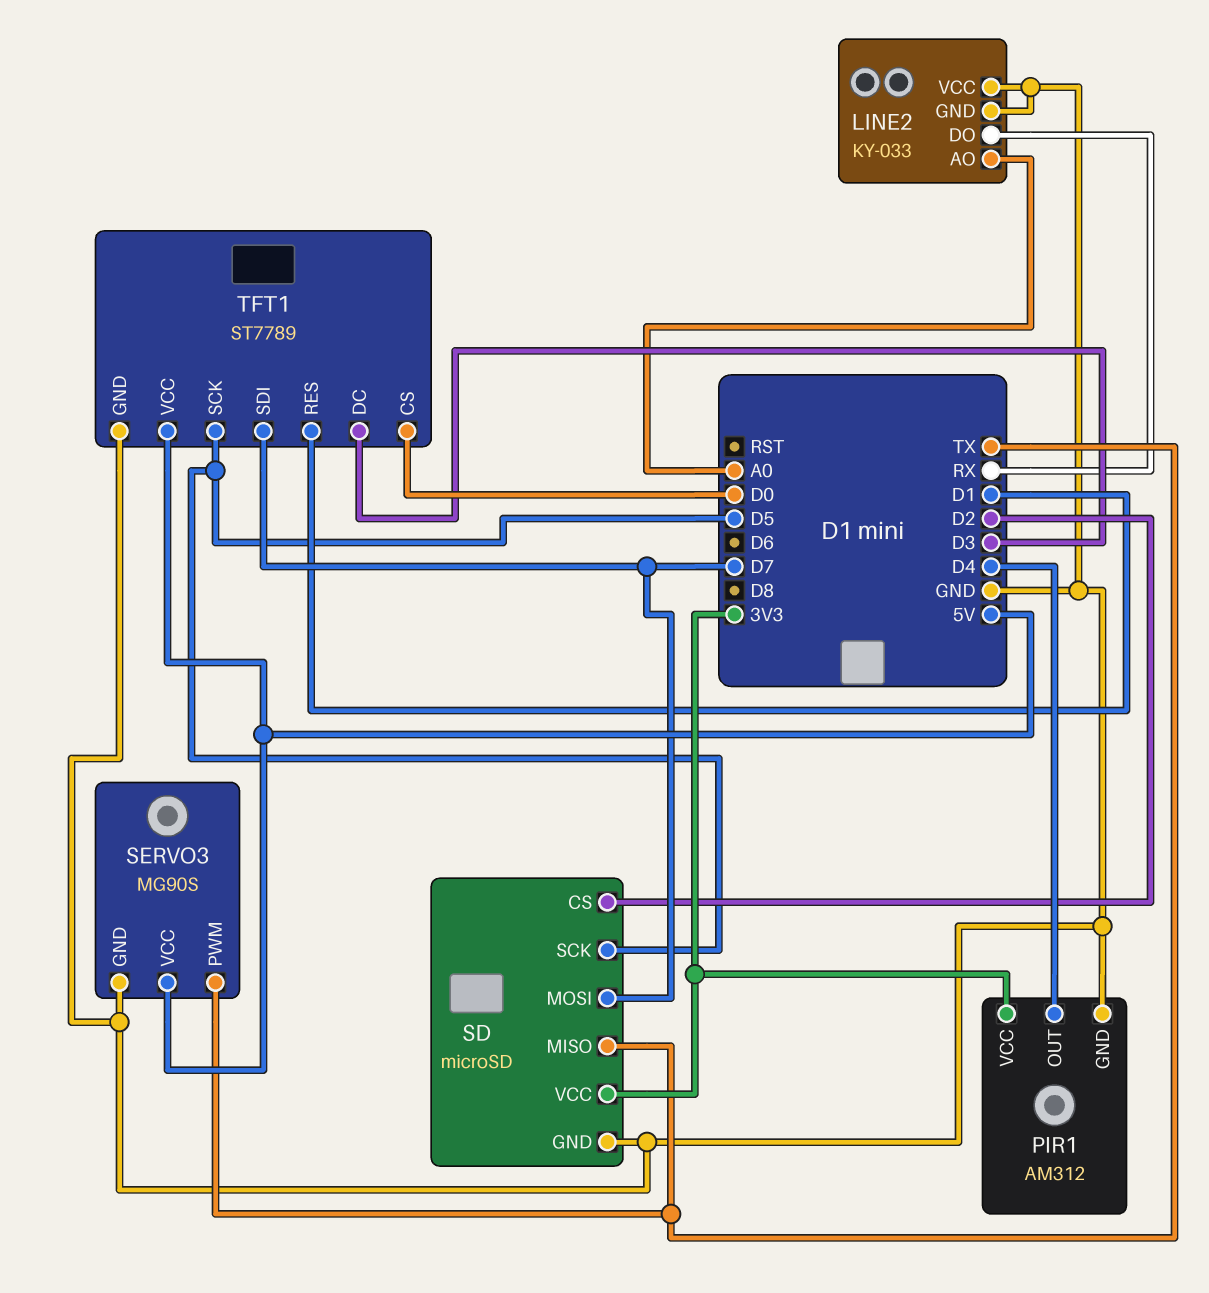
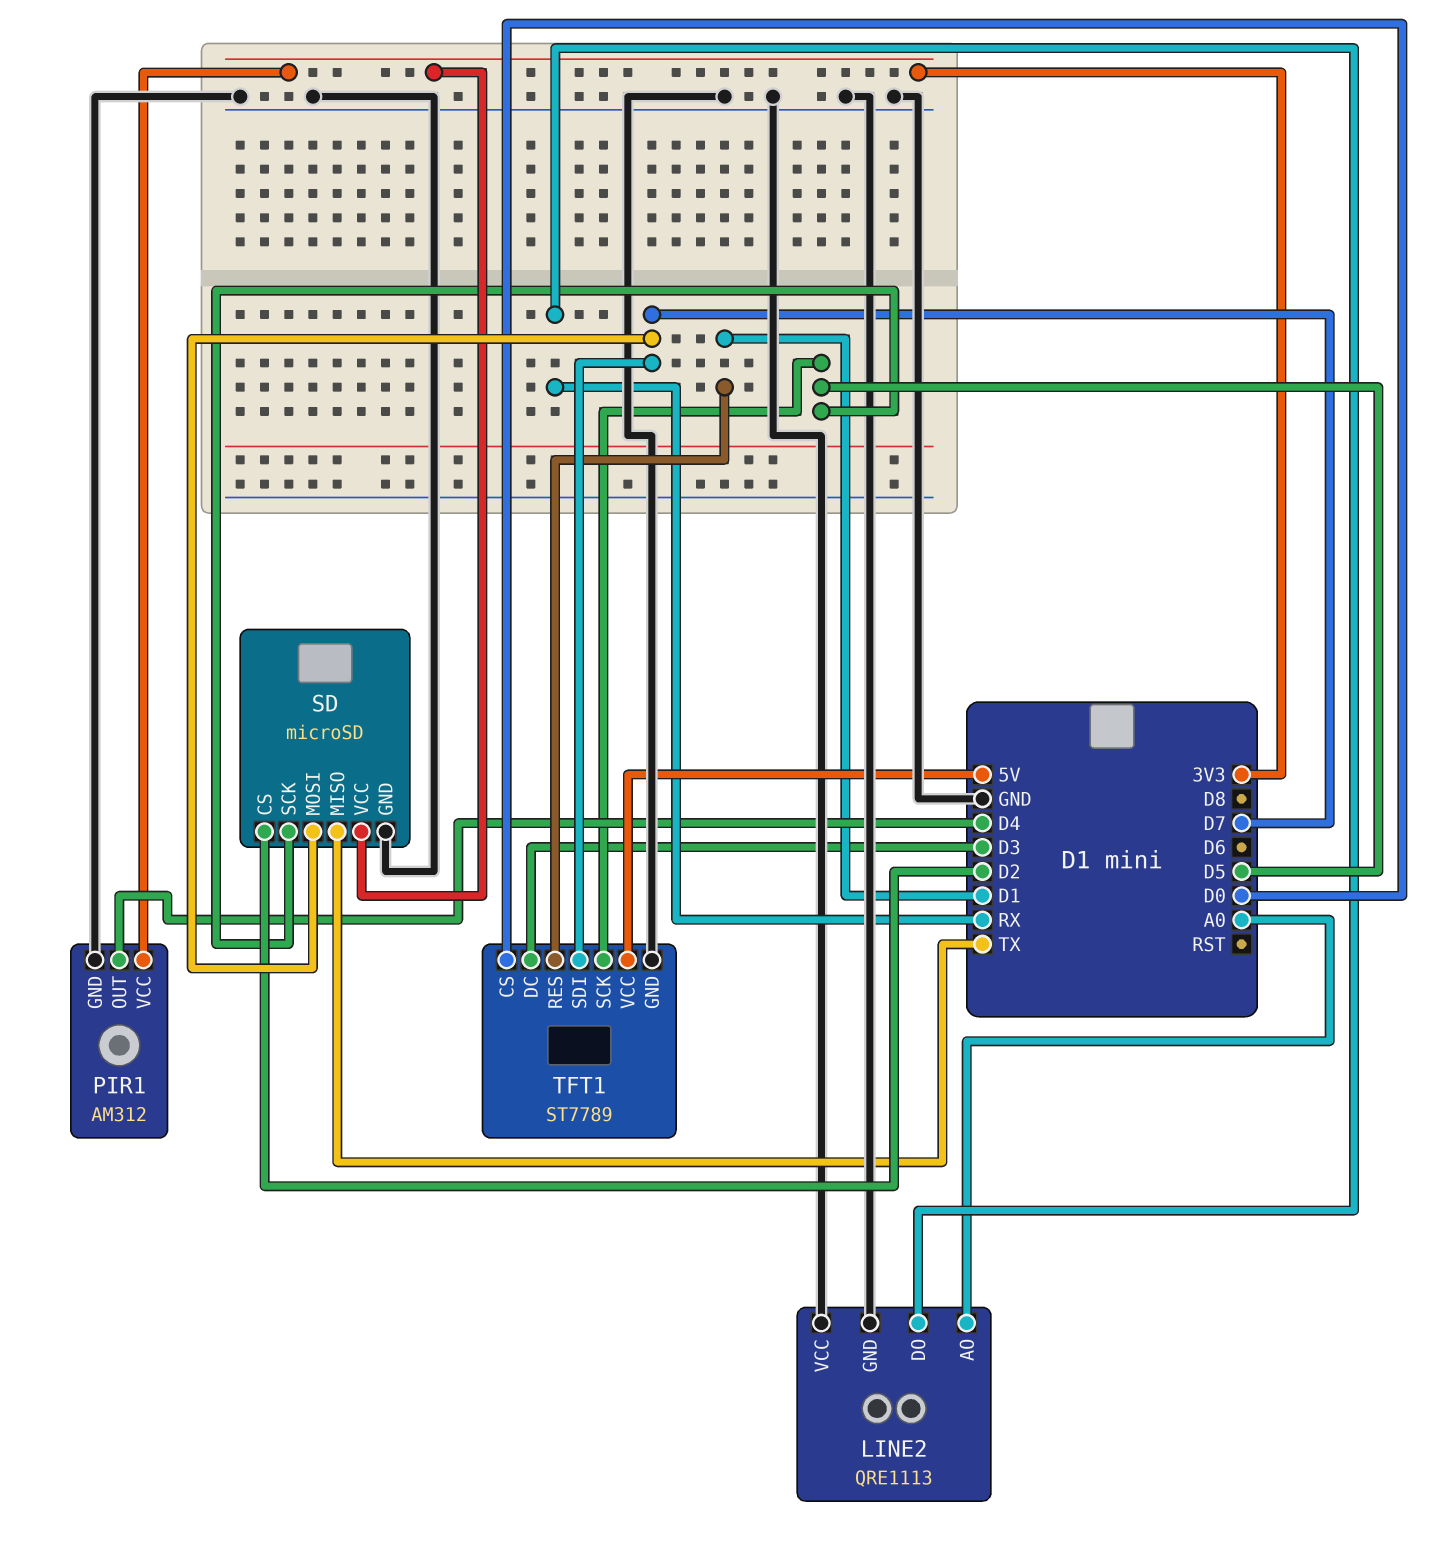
LINE2: KY-033 -> QRE1113
SERVO3: MG90S -> none
SERVO3 pin GND: GND -> none
SERVO3 pin PWM: TX -> none
SERVO3 pin VCC: 5V -> none

